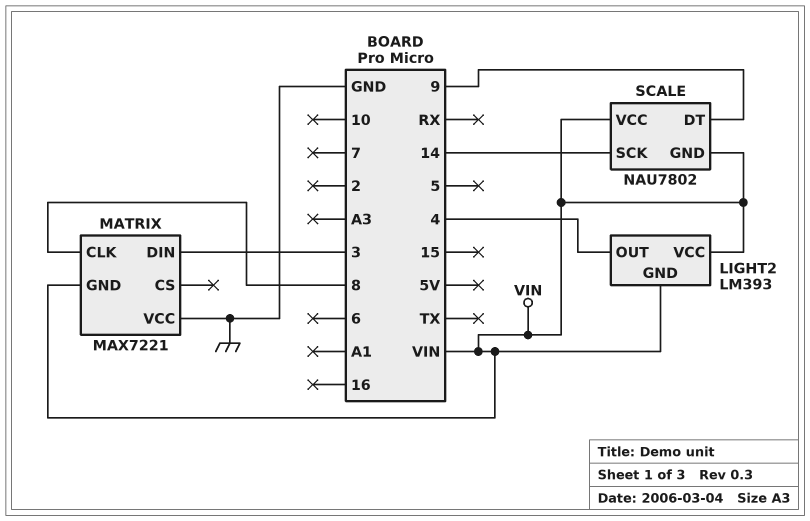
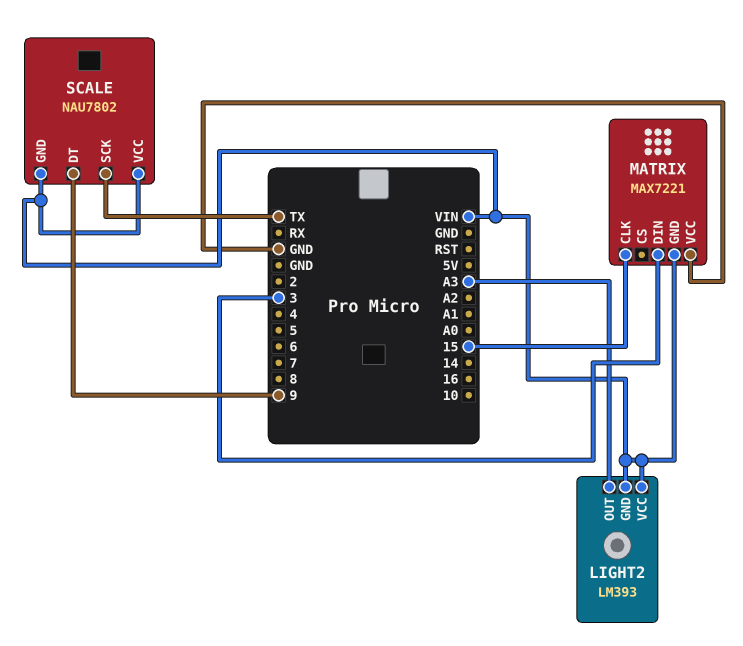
LIGHT2 pin OUT: 4 -> A3
MATRIX pin CLK: 8 -> 15
SCALE pin SCK: 14 -> TX

